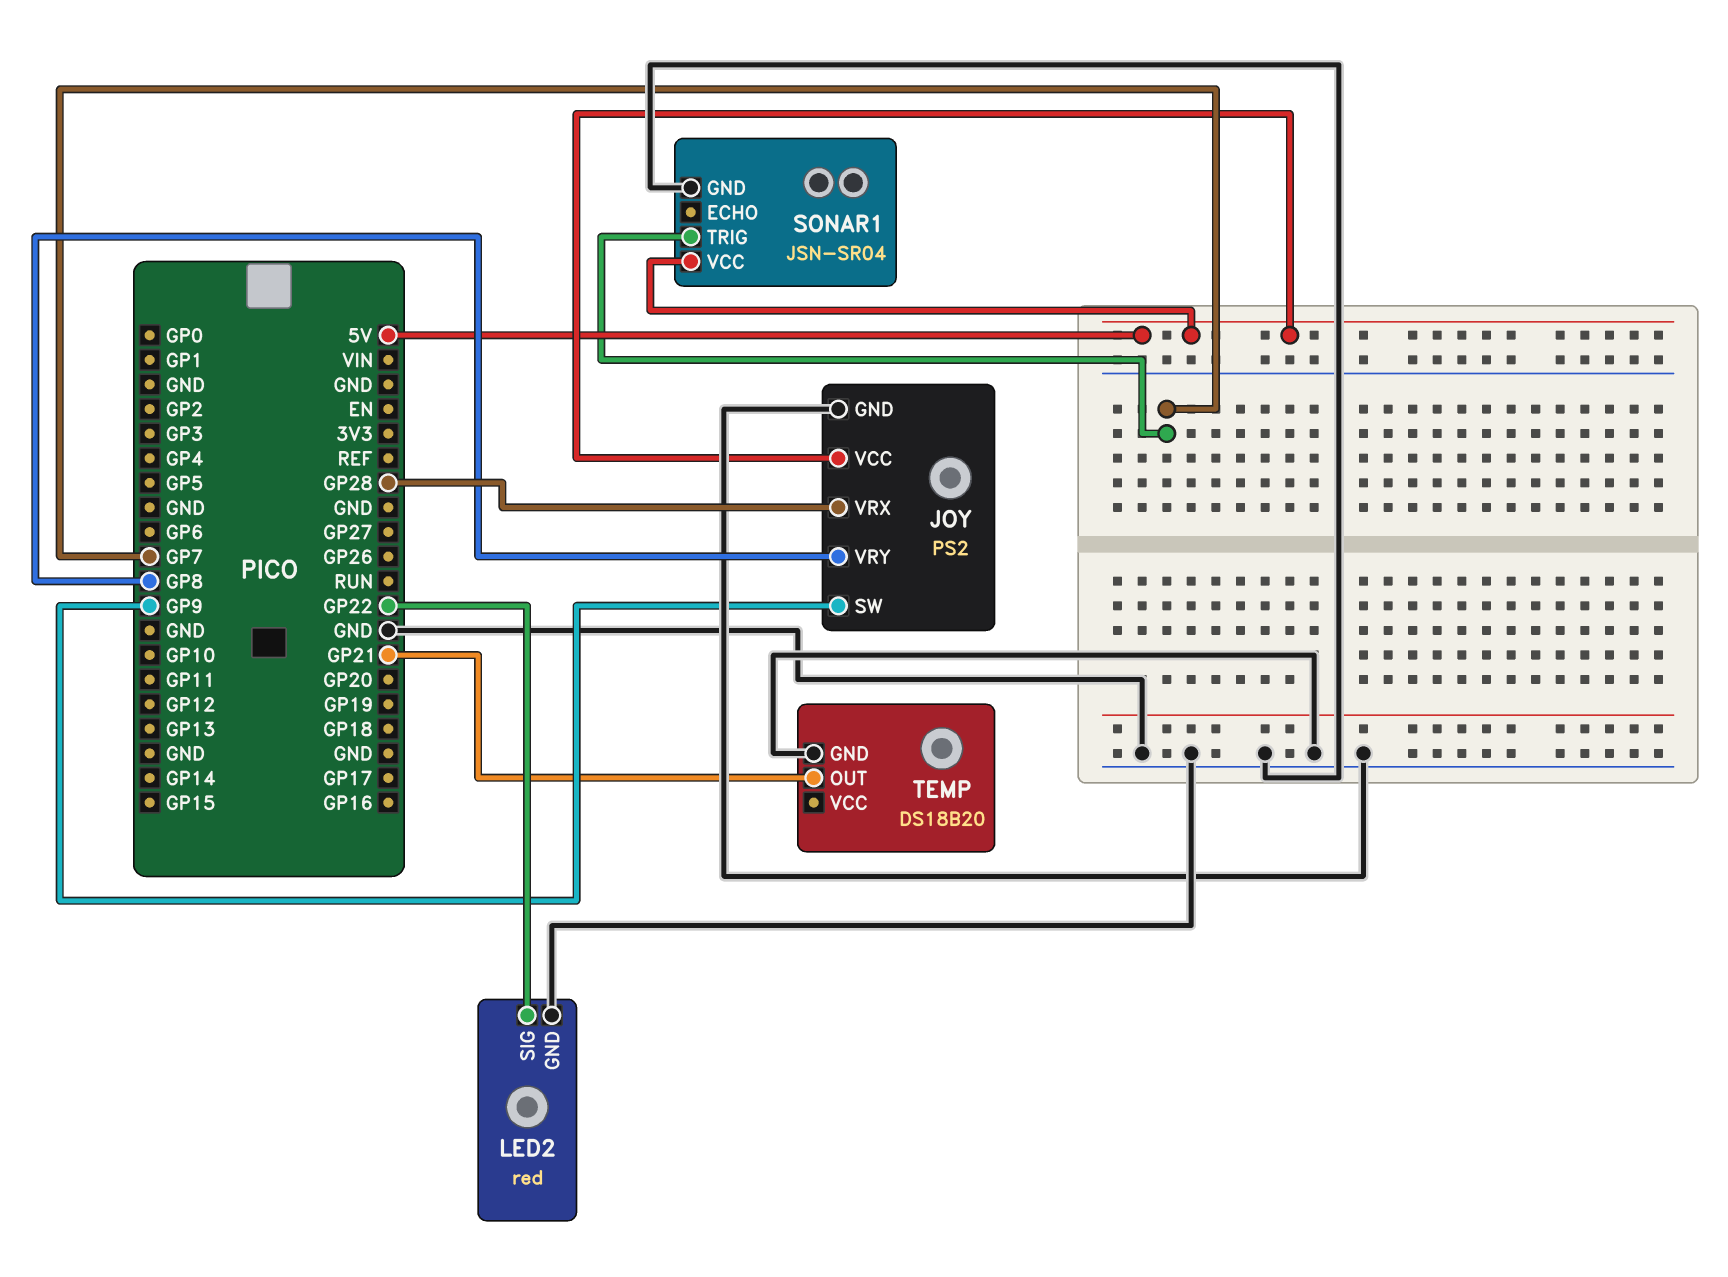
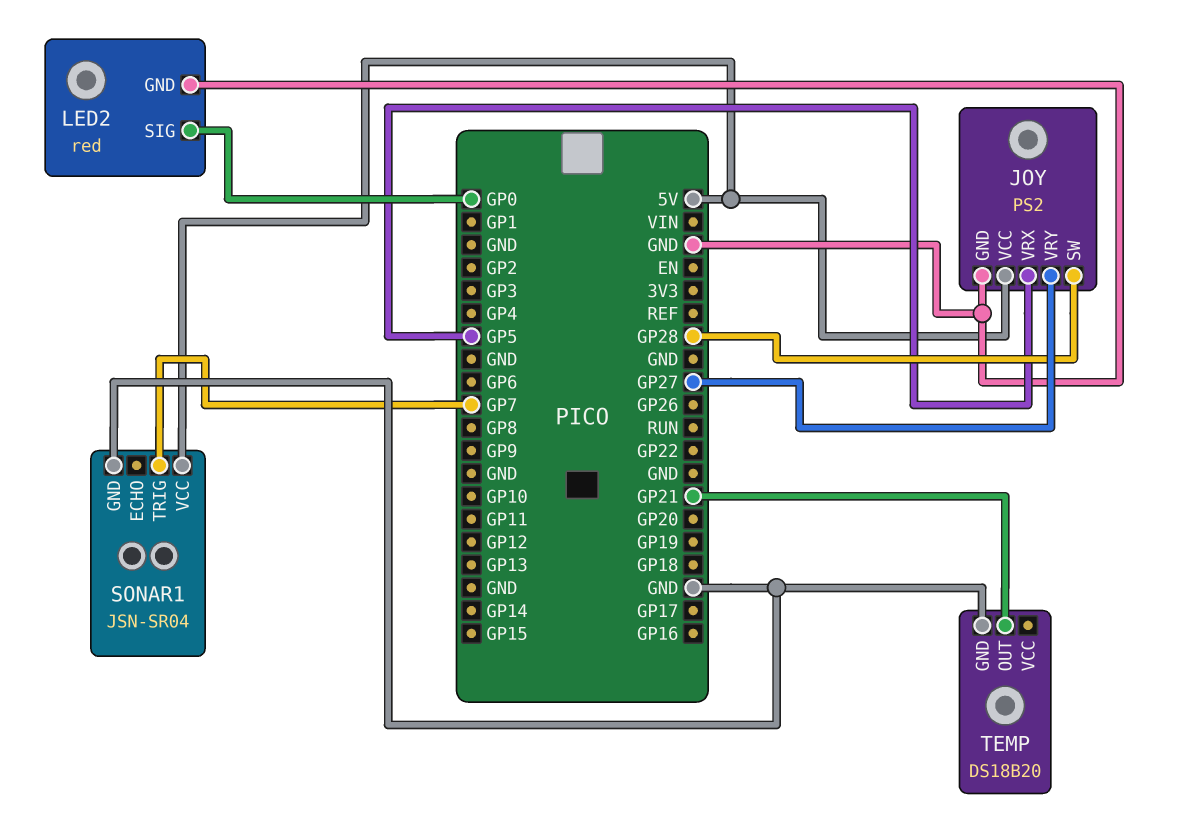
JOY pin SW: GP9 -> GP28
JOY pin VRX: GP28 -> GP5
JOY pin VRY: GP8 -> GP27
LED2 pin SIG: GP22 -> GP0

